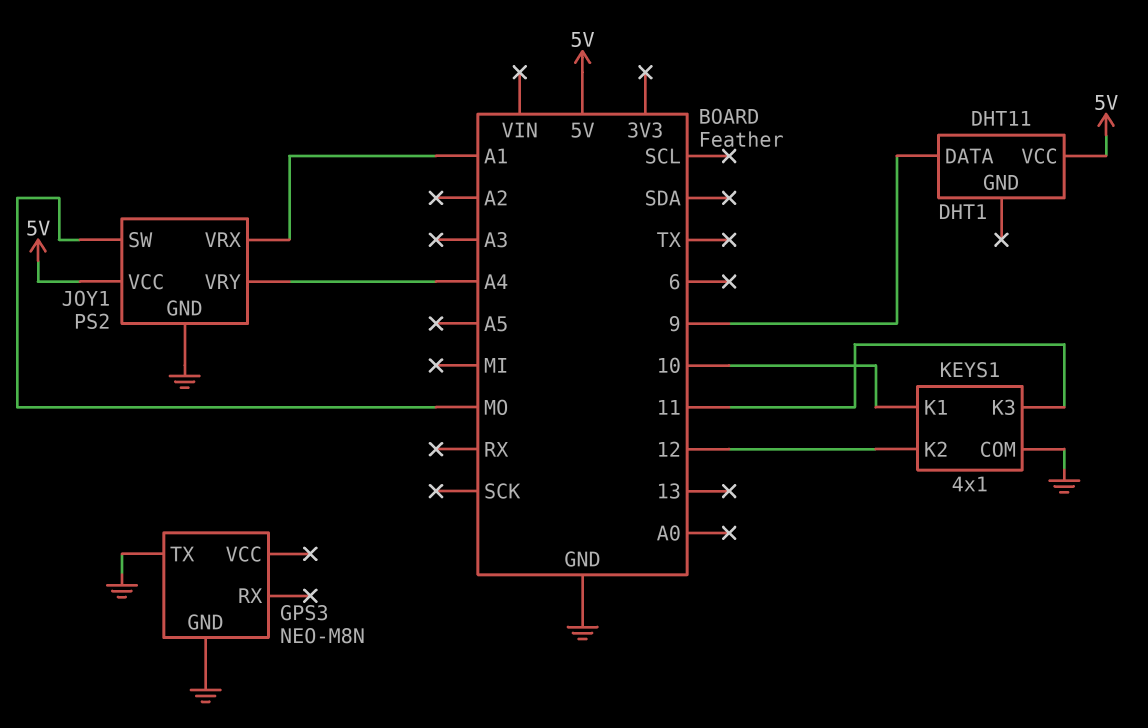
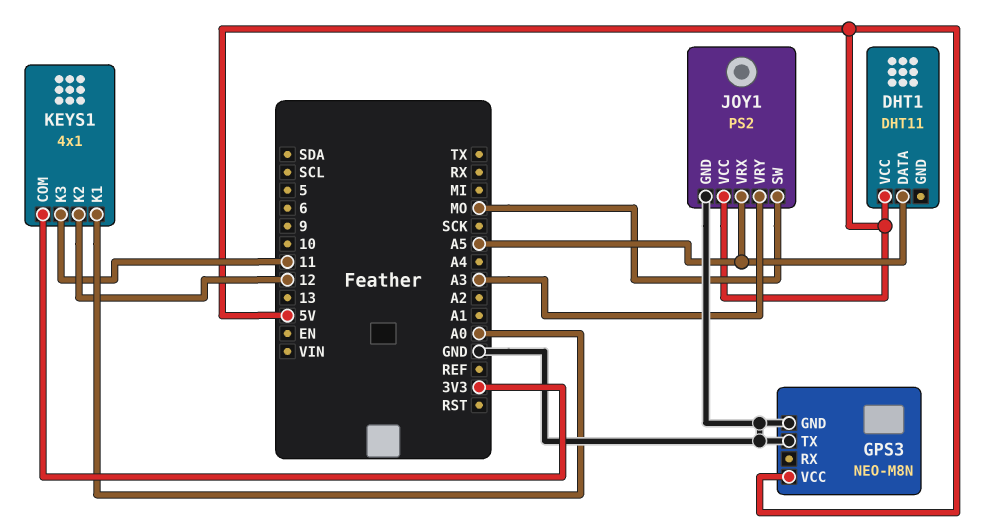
DHT1 pin DATA: 9 -> A5
GPS3 pin VCC: none -> 5V
JOY1 pin VRX: A1 -> A5
JOY1 pin VRY: A4 -> A3
KEYS1 pin COM: GND -> 3V3
KEYS1 pin K1: 10 -> A0

